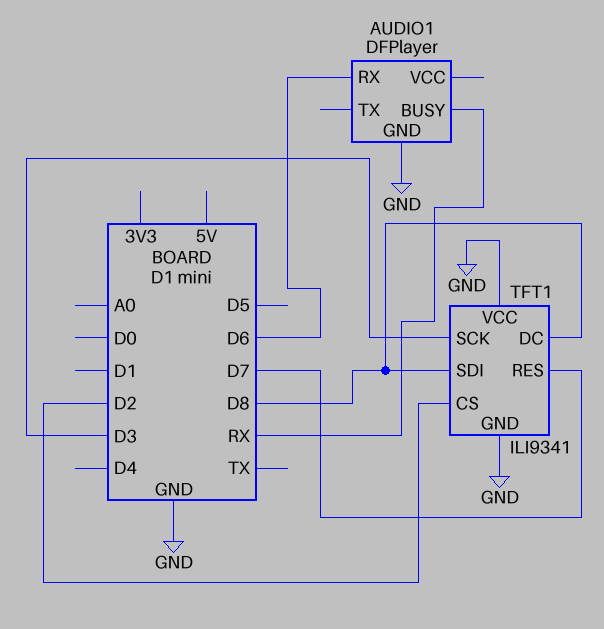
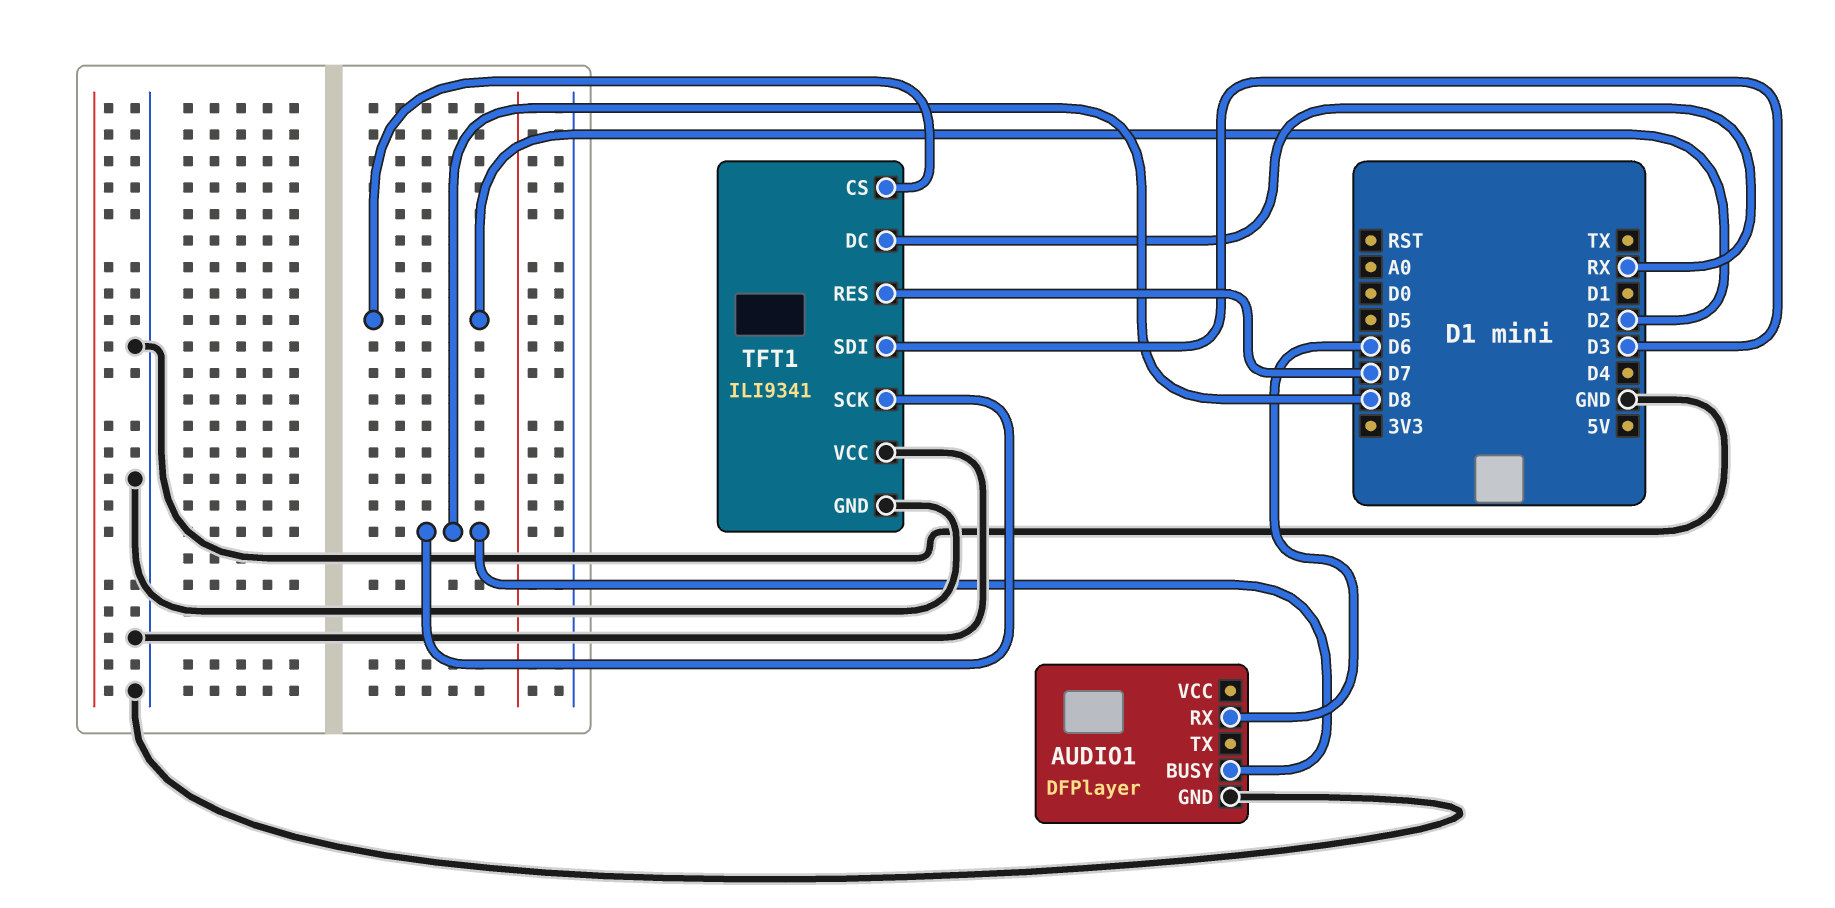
AUDIO1 pin BUSY: RX -> D8
TFT1 pin DC: D8 -> RX
TFT1 pin SCK: D3 -> D8
TFT1 pin SDI: D8 -> D3

